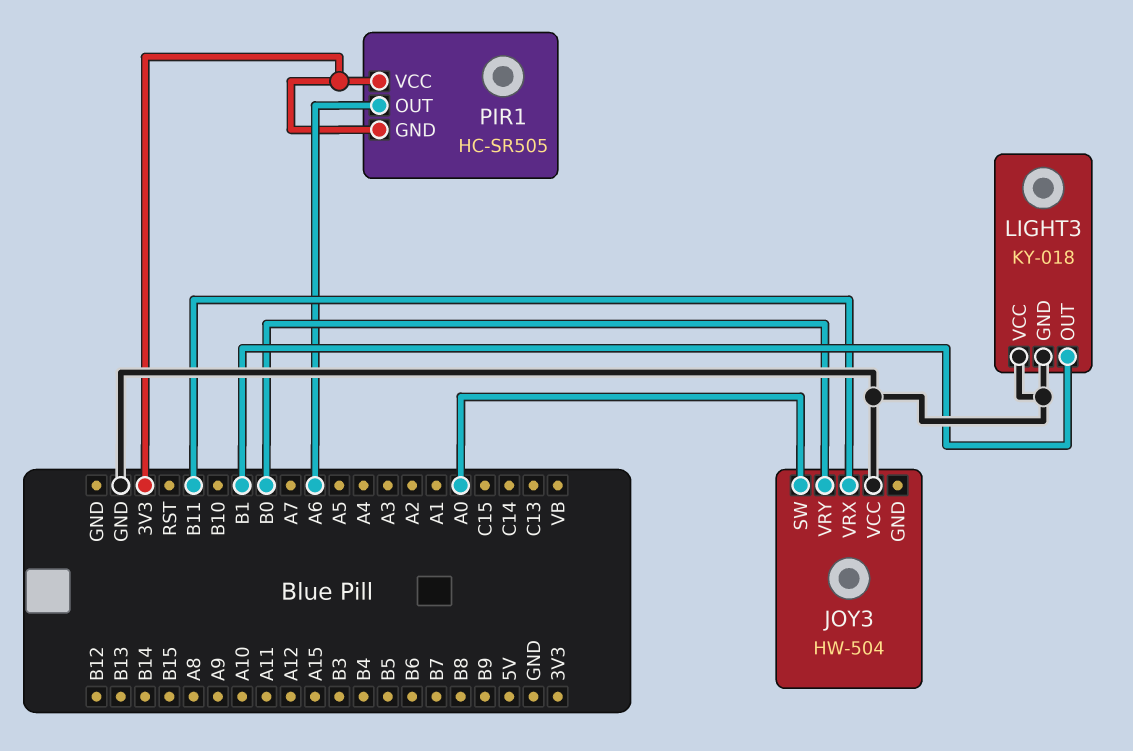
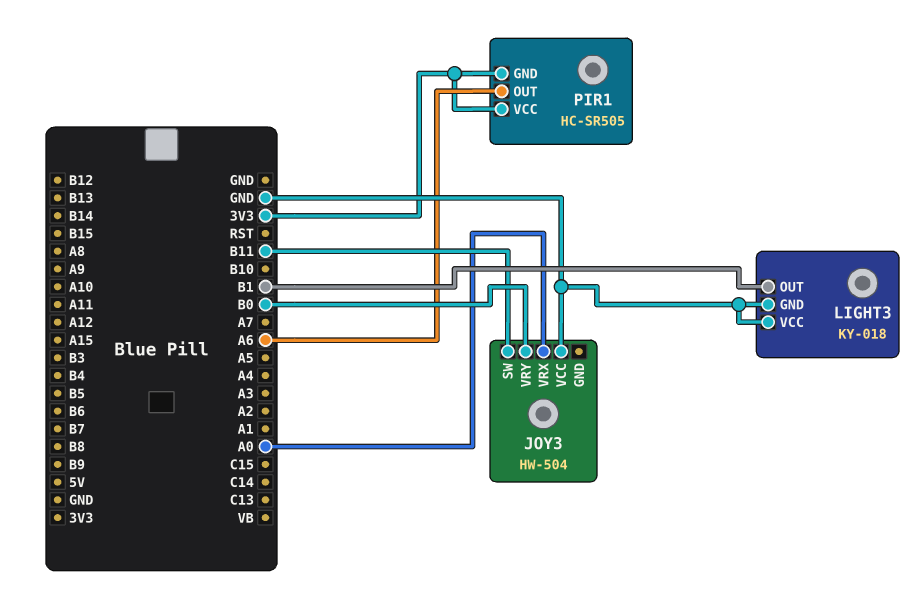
JOY3 pin SW: A0 -> B11
JOY3 pin VRX: B11 -> A0

